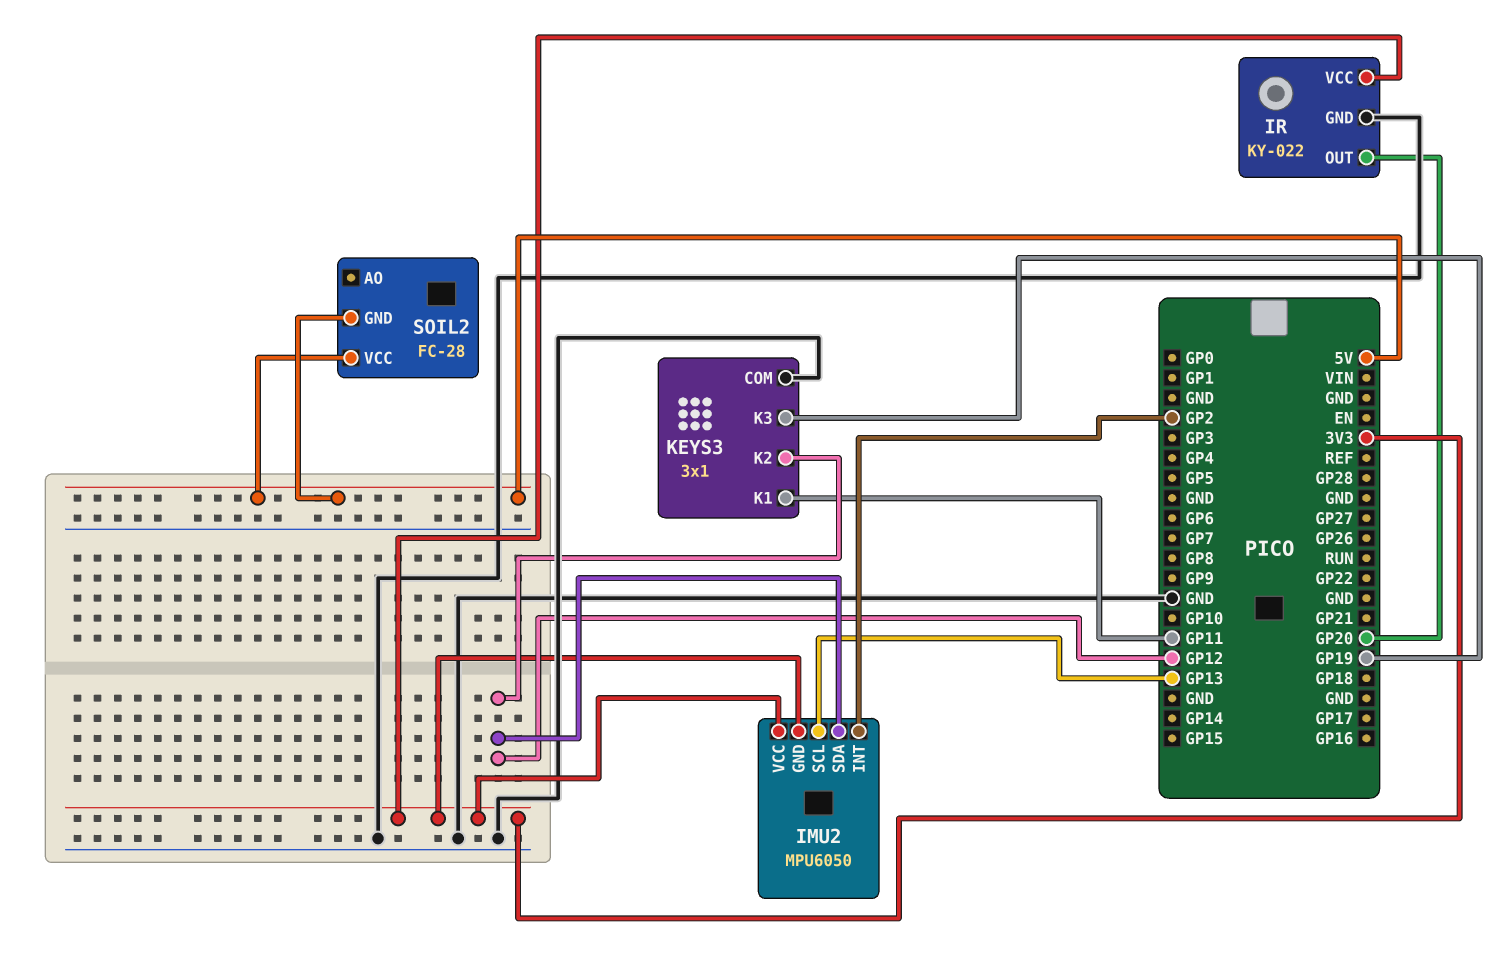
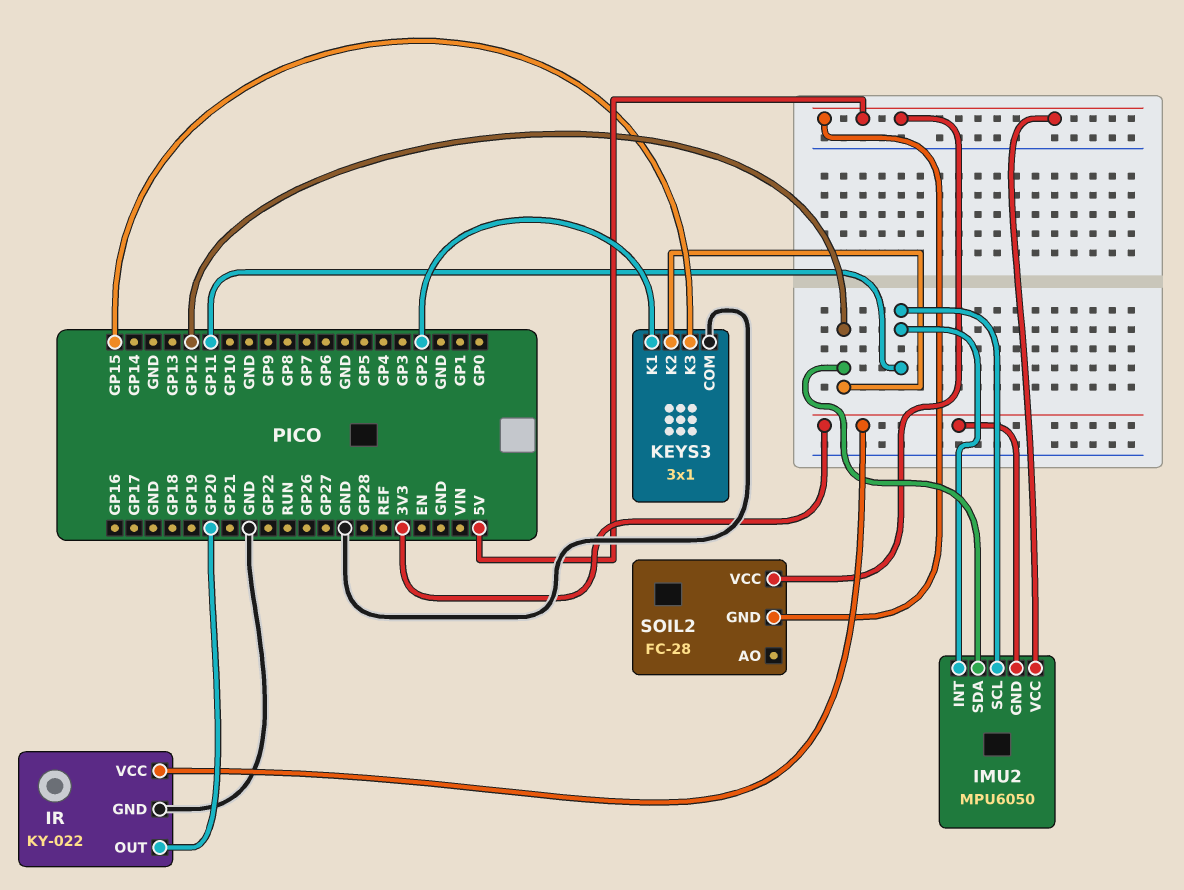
IMU2 pin INT: GP2 -> GP11
IMU2 pin SCL: GP13 -> GP11
IMU2 pin VCC: 3V3 -> 5V
KEYS3 pin K1: GP11 -> GP2
KEYS3 pin K3: GP19 -> GP15

